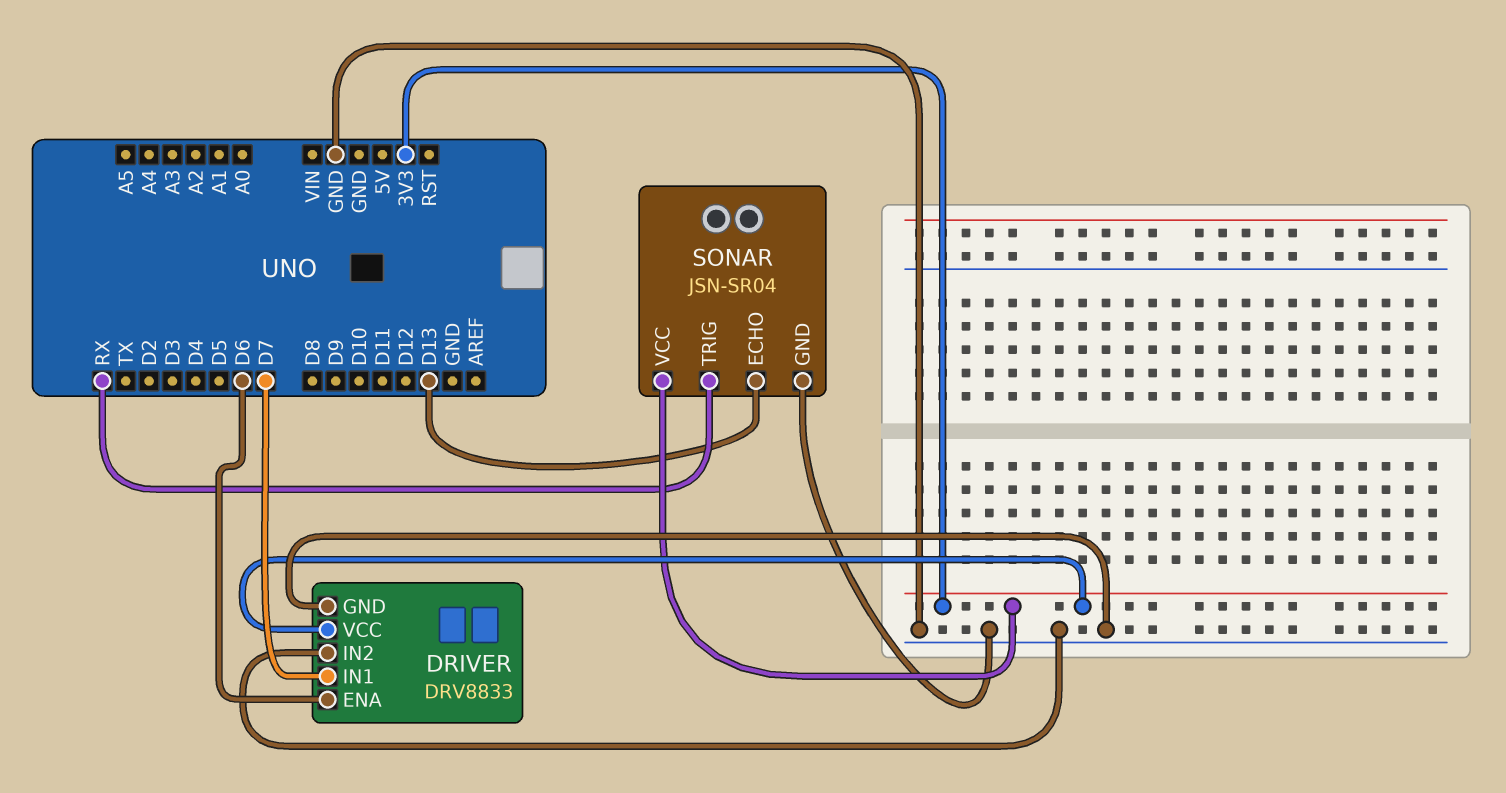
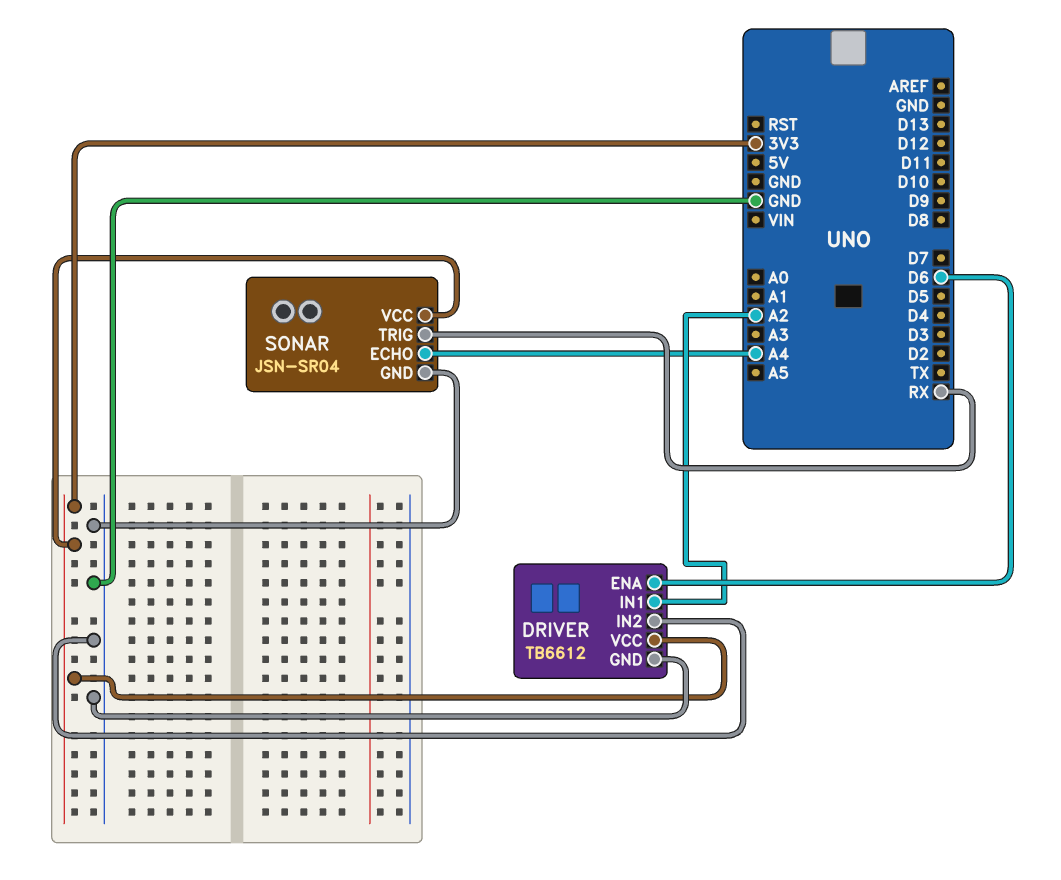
DRIVER: DRV8833 -> TB6612
DRIVER pin IN1: D7 -> A2
SONAR pin ECHO: D13 -> A4

